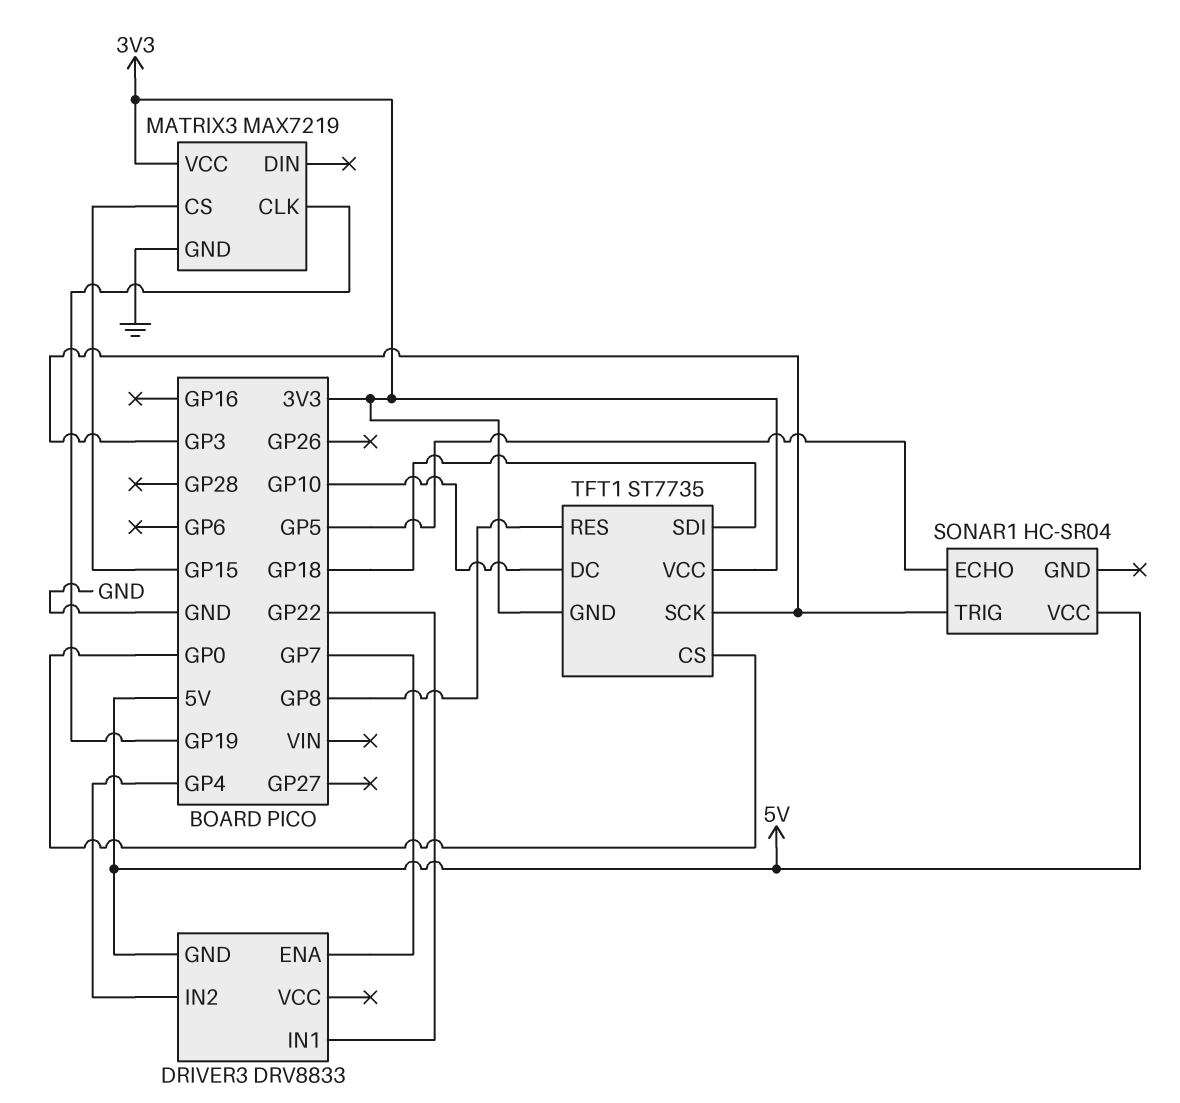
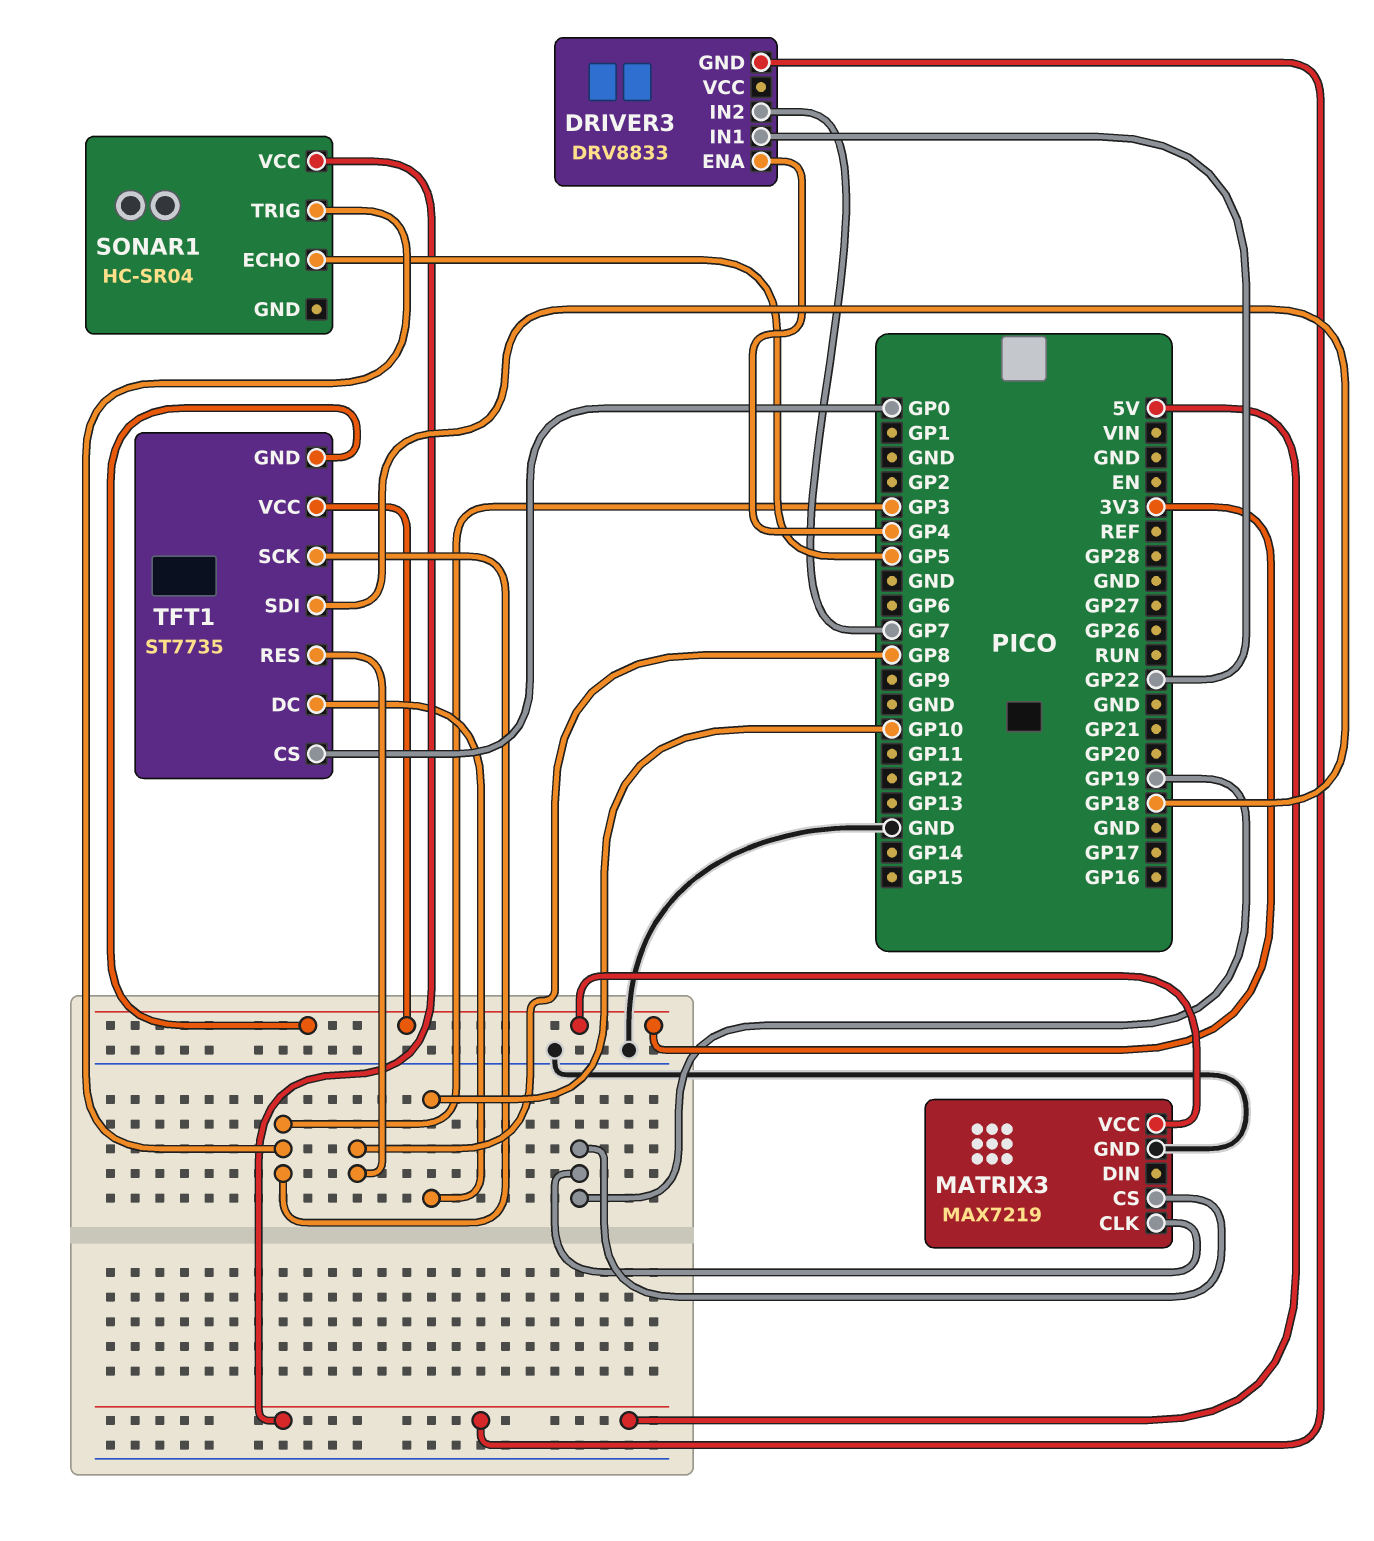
DRIVER3 pin ENA: GP7 -> GP4
DRIVER3 pin IN2: GP4 -> GP7
MATRIX3 pin CS: GP15 -> GP19

